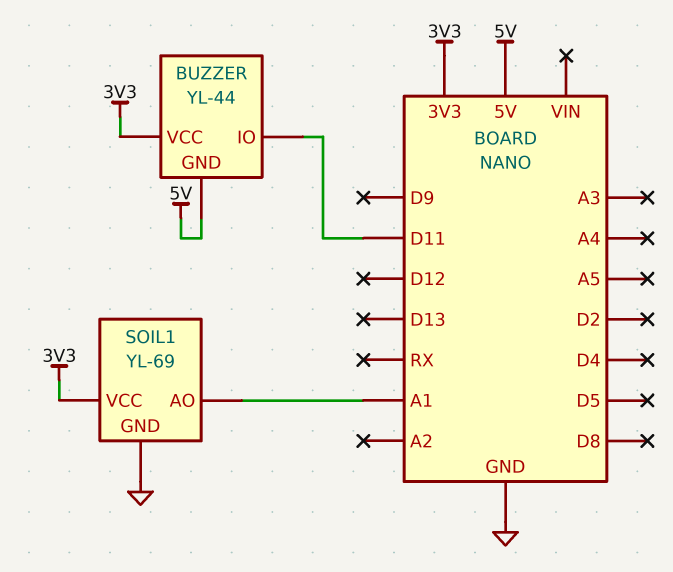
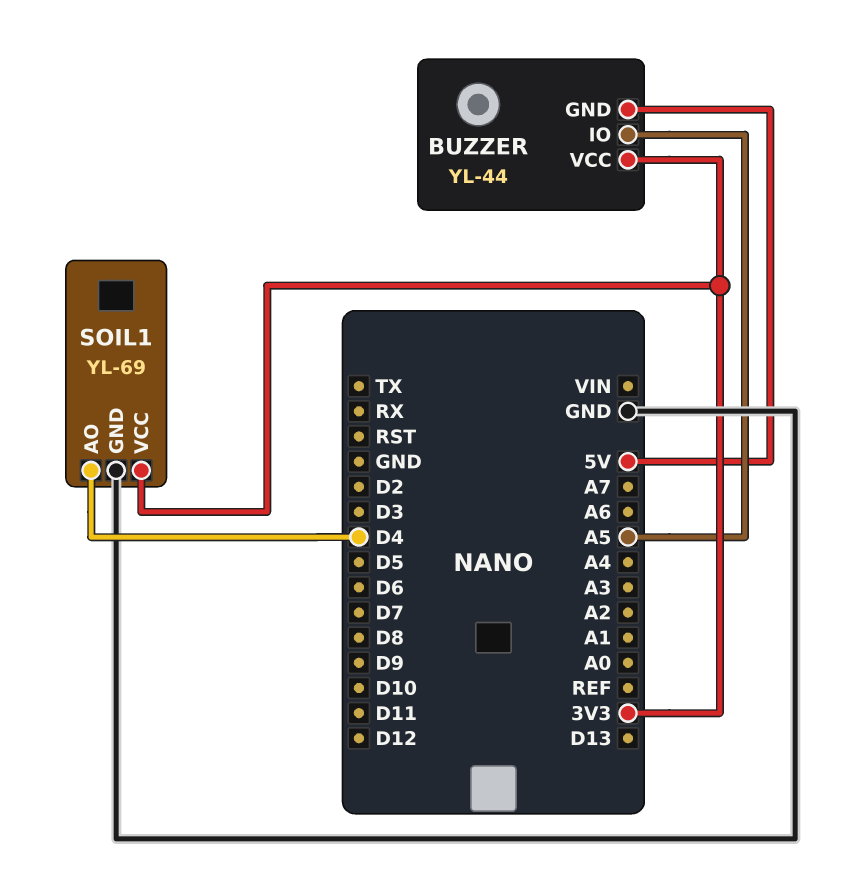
BUZZER pin IO: D11 -> A5
SOIL1 pin AO: A1 -> D4

